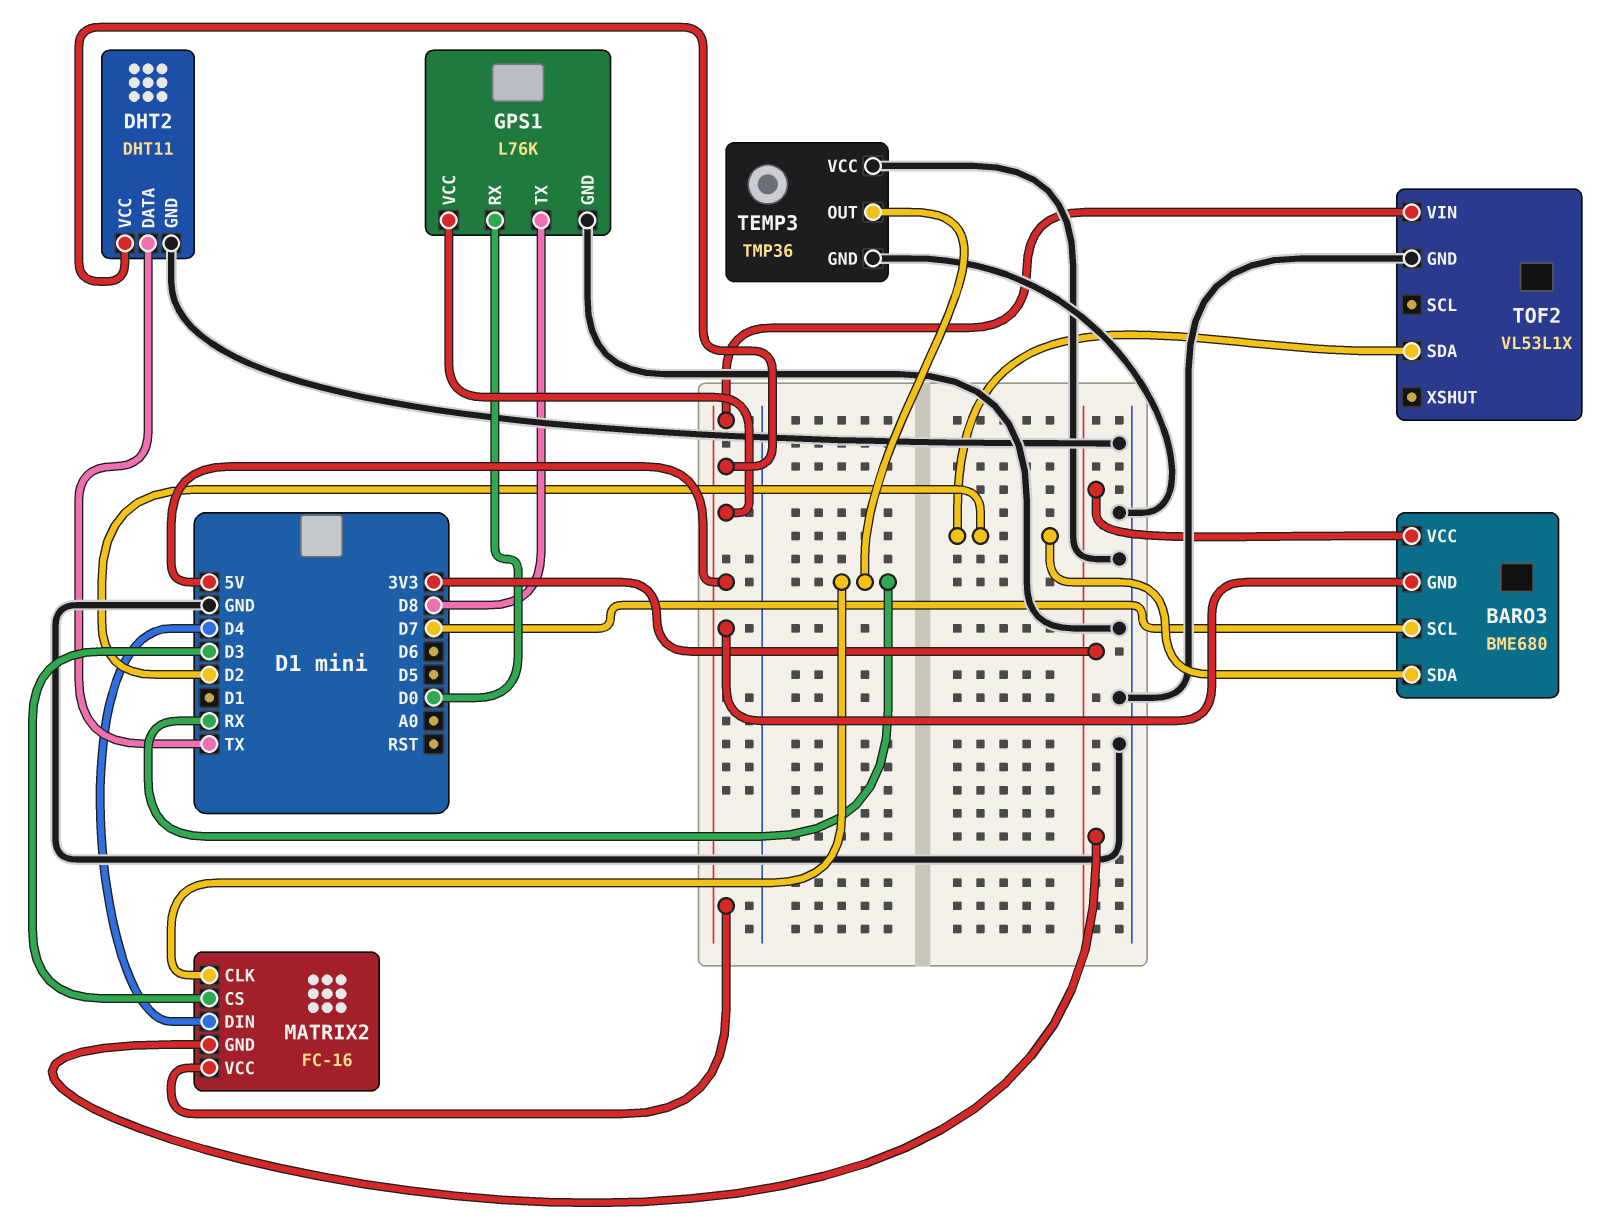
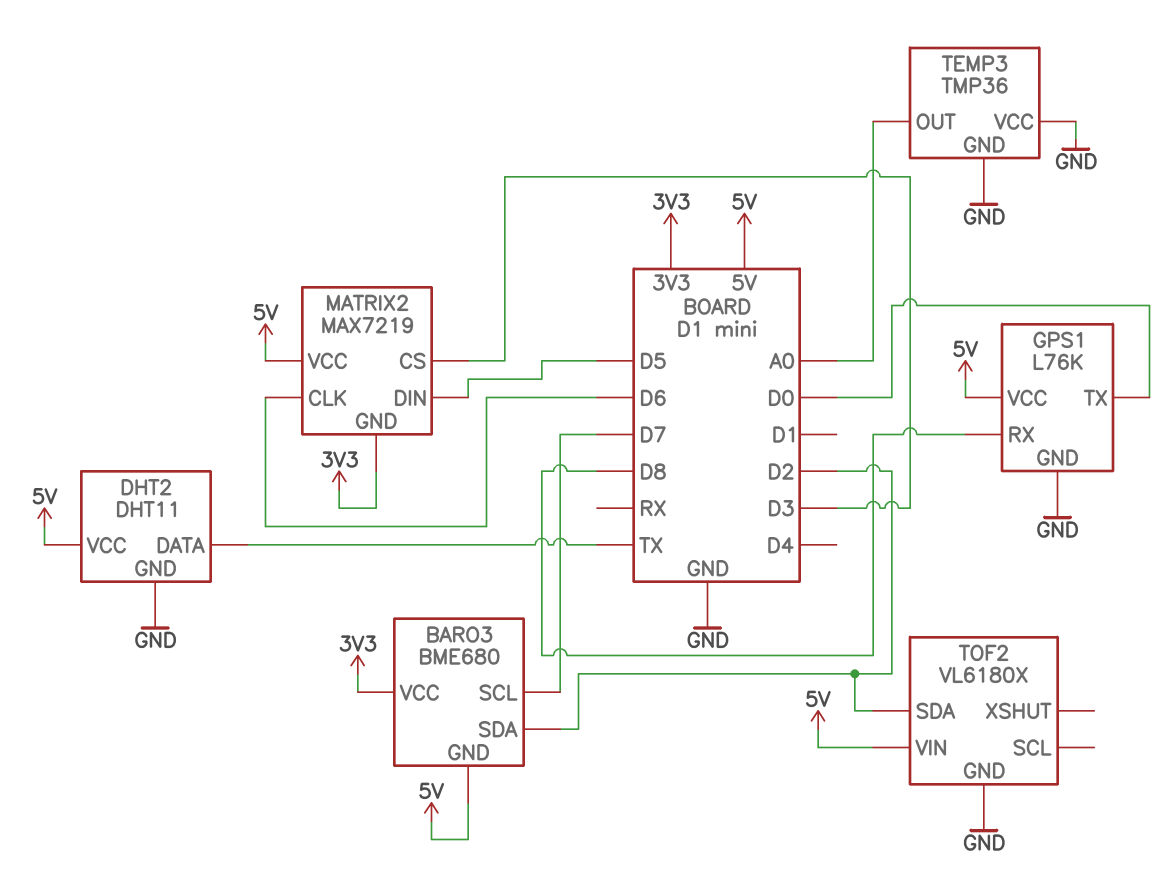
GPS1 pin RX: D0 -> D8
GPS1 pin TX: D8 -> D0
MATRIX2: FC-16 -> MAX7219
MATRIX2 pin CLK: RX -> D6
MATRIX2 pin DIN: D4 -> D5
TEMP3 pin OUT: RX -> A0
TOF2: VL53L1X -> VL6180X

